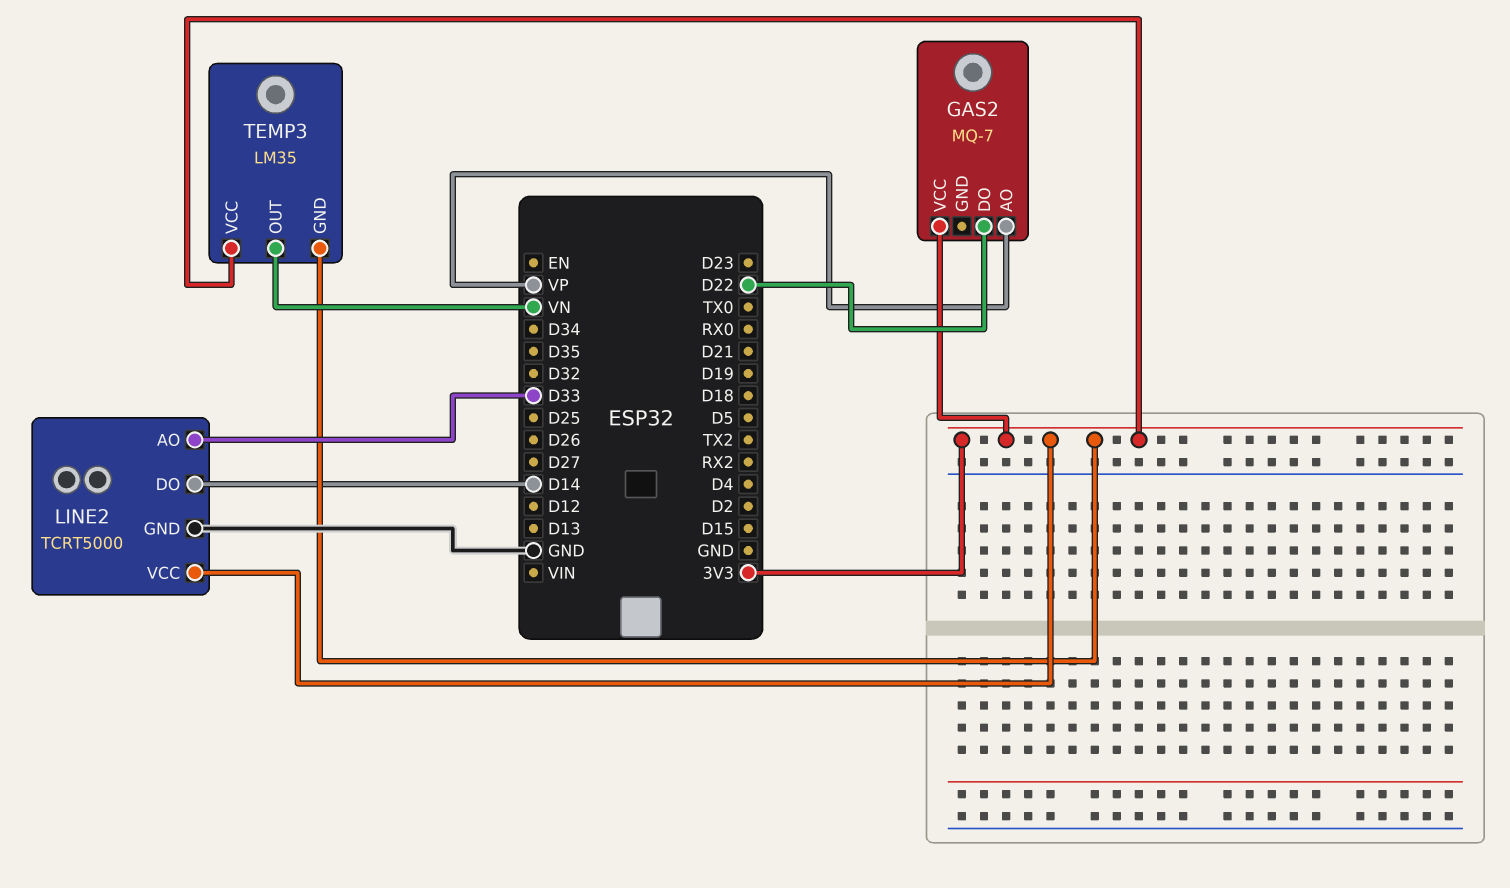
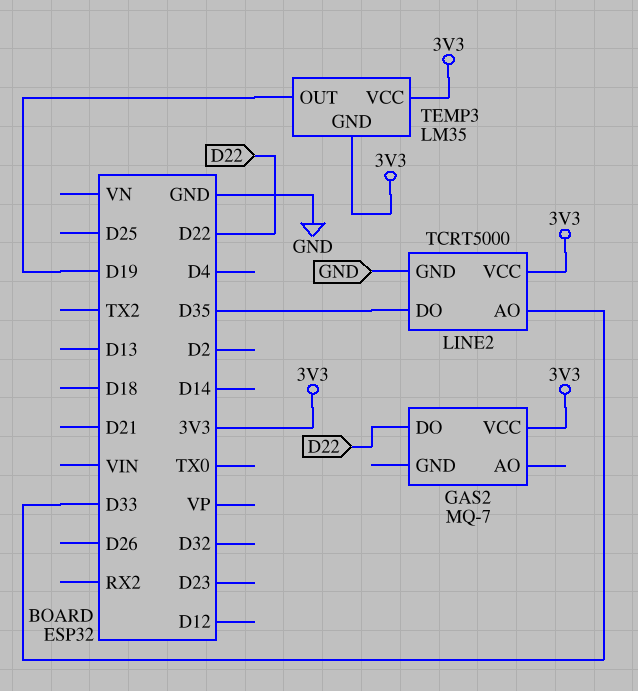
GAS2 pin AO: VP -> none
LINE2 pin DO: D14 -> D35
TEMP3 pin OUT: VN -> D19

